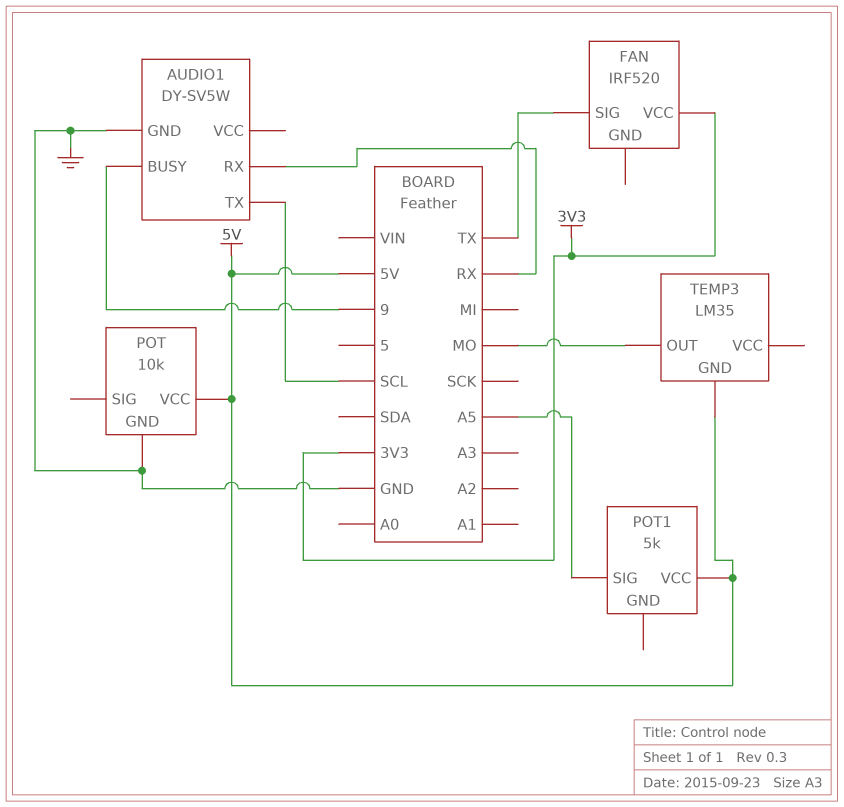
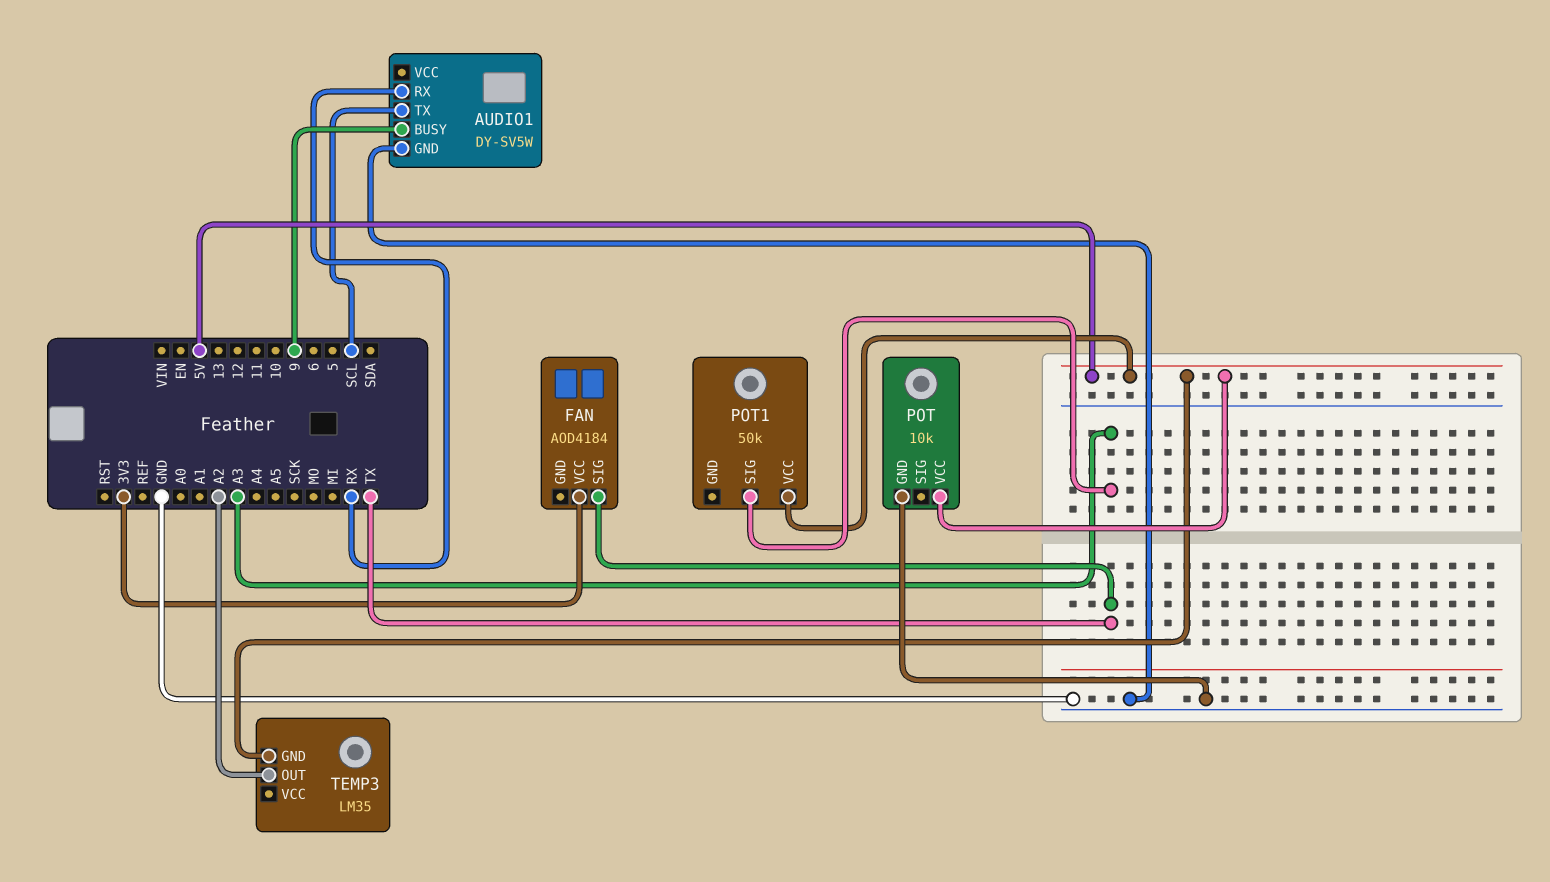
FAN: IRF520 -> AOD4184
POT1: 5k -> 50k
POT1 pin SIG: A5 -> A3
TEMP3 pin OUT: MO -> A2

